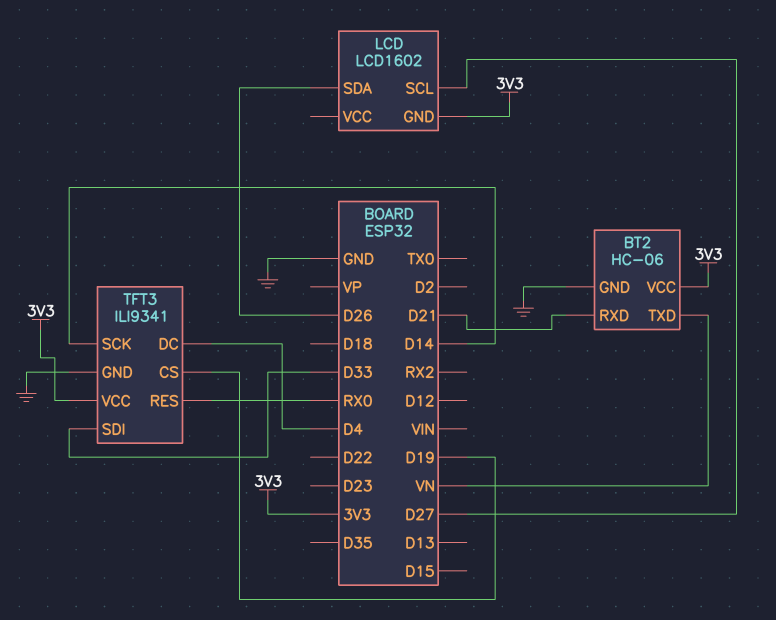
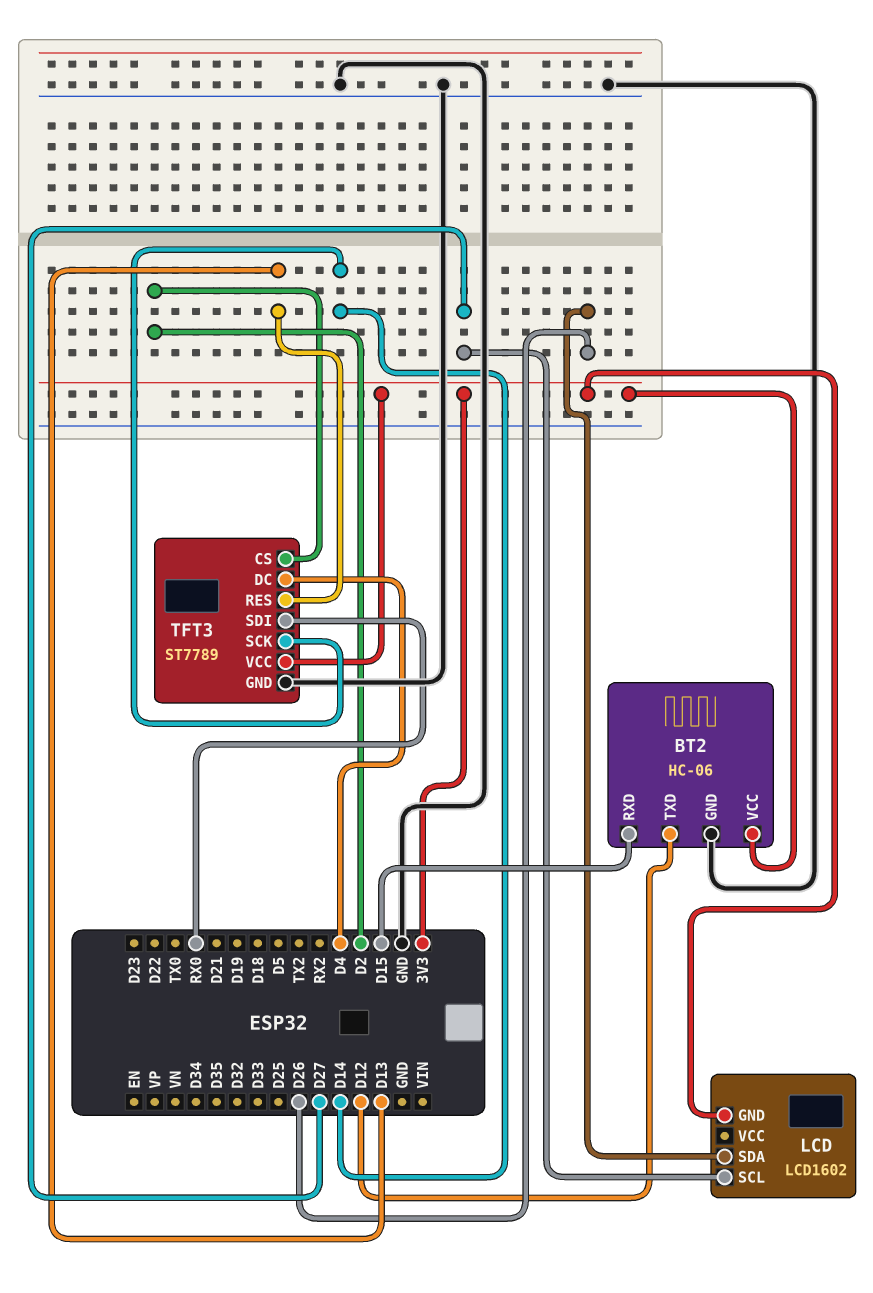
BT2 pin RXD: D21 -> D15
BT2 pin TXD: VN -> D12
TFT3: ILI9341 -> ST7789
TFT3 pin CS: D19 -> D2
TFT3 pin RES: RX0 -> D13
TFT3 pin SDI: D33 -> RX0

